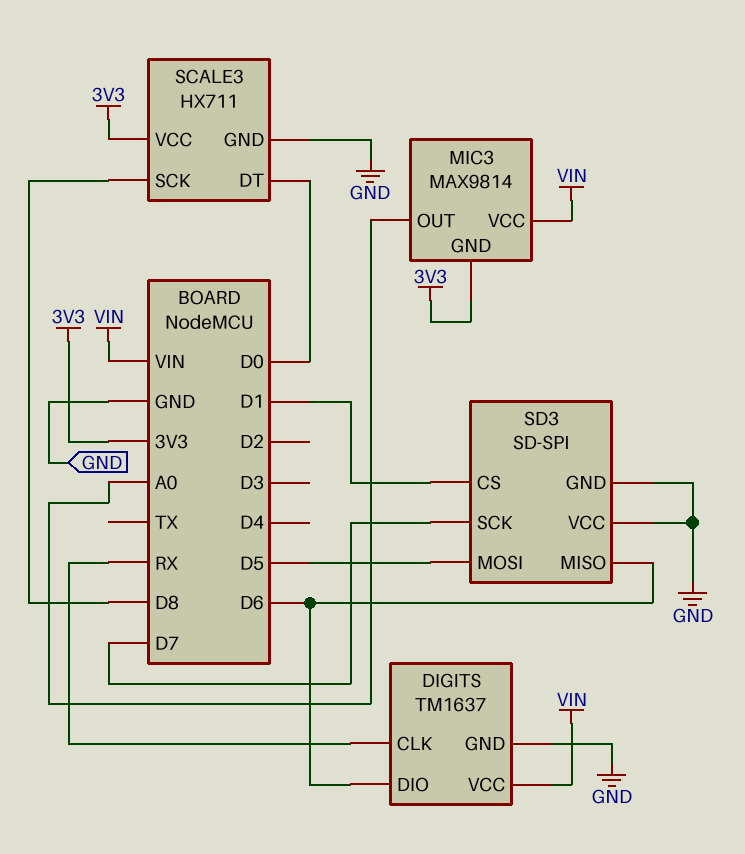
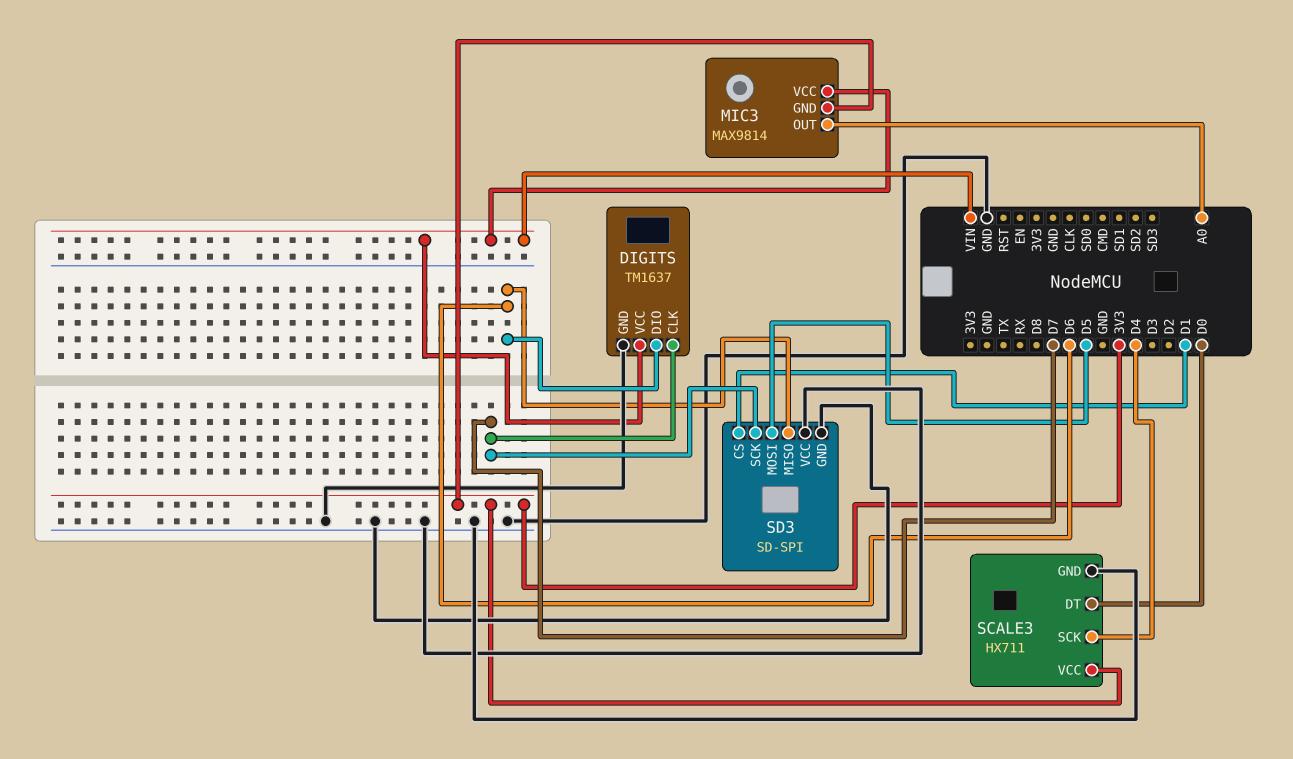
DIGITS pin CLK: RX -> D7
SCALE3 pin SCK: D8 -> D4

